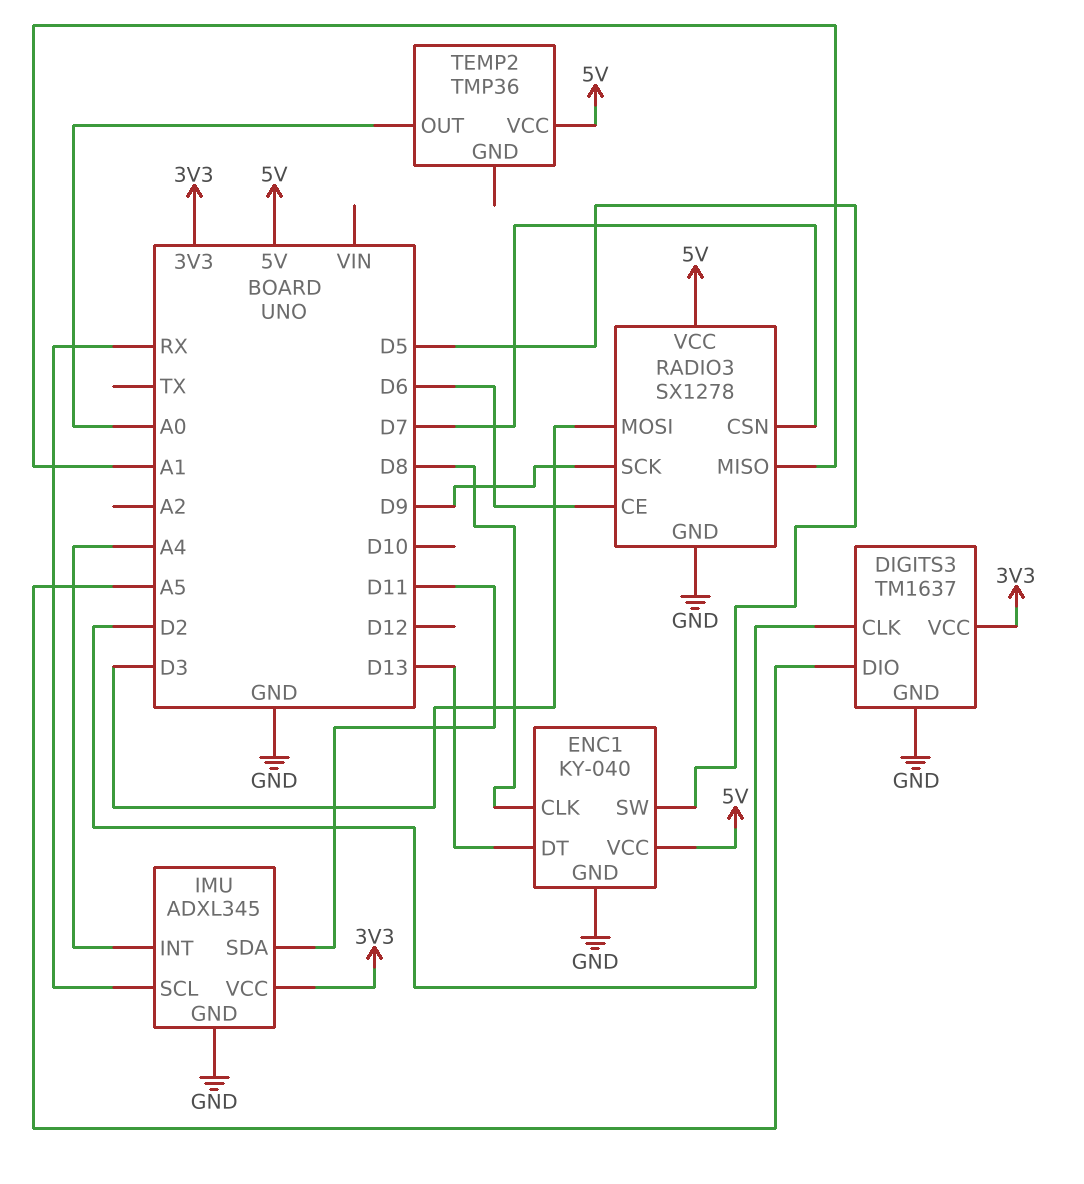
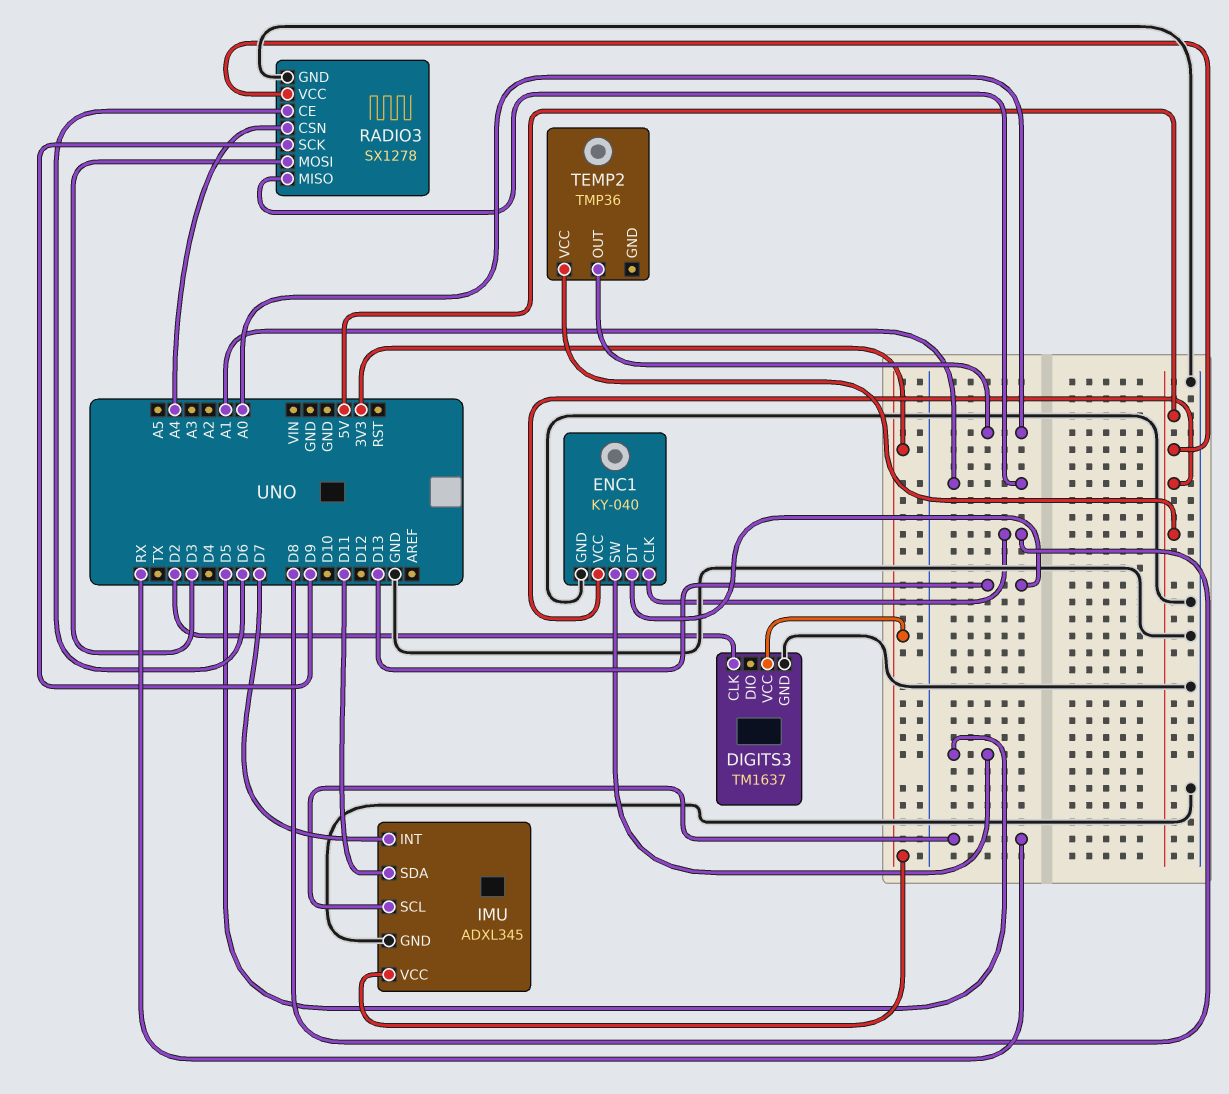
DIGITS3 pin DIO: A5 -> none
IMU pin INT: A4 -> D7
RADIO3 pin CSN: D7 -> A4

